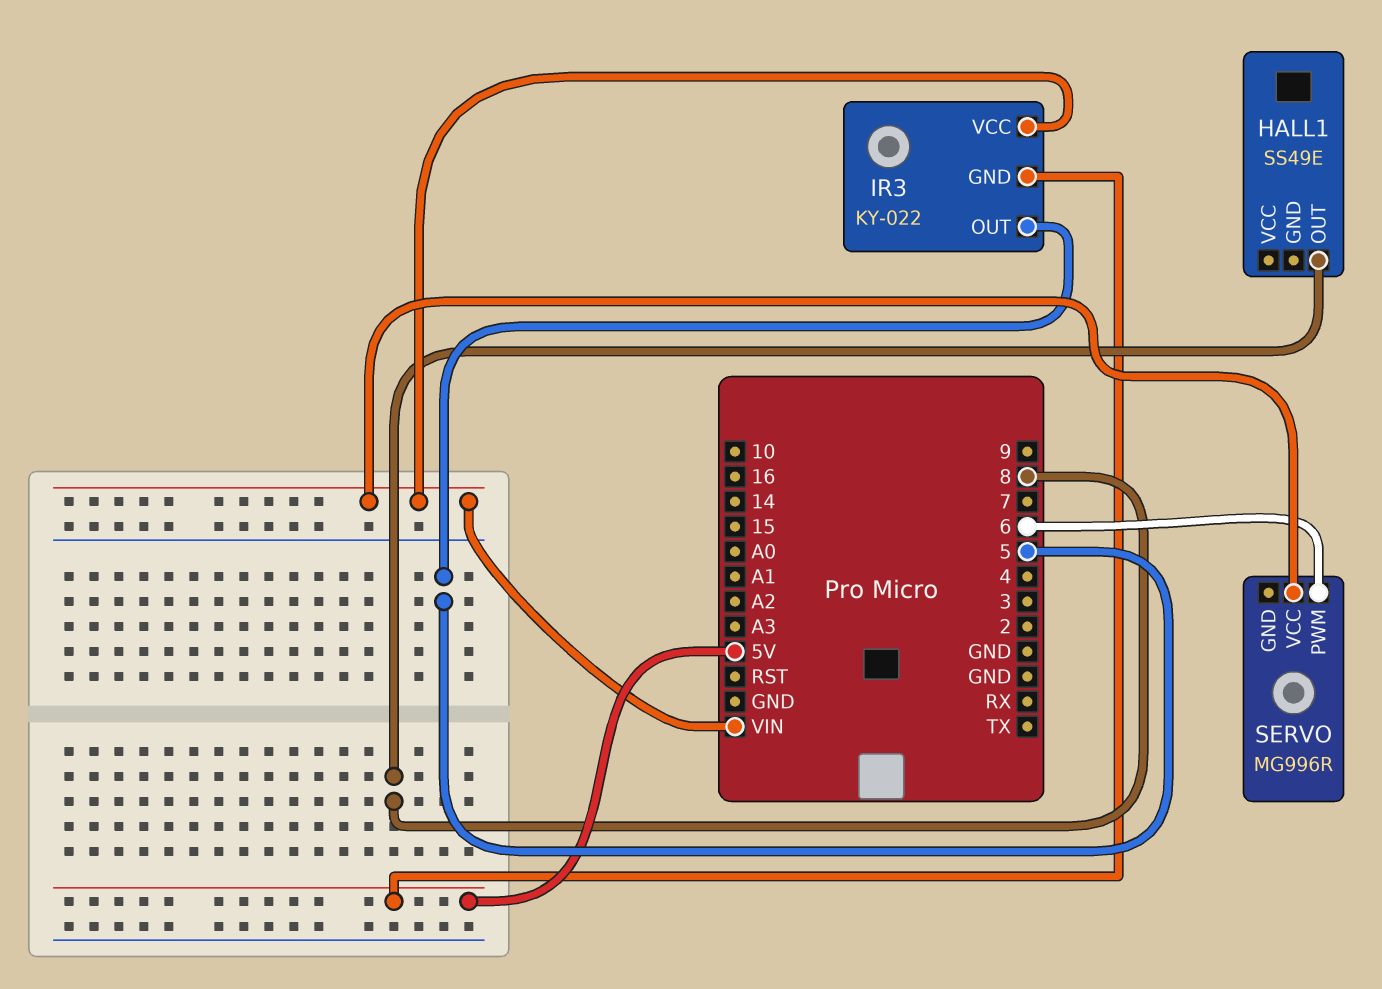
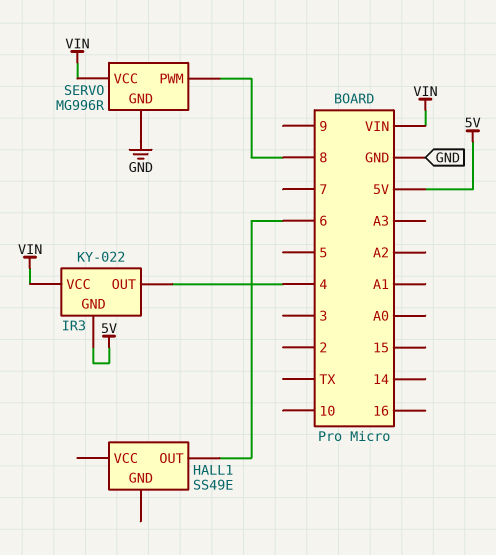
HALL1 pin OUT: 8 -> 6
IR3 pin OUT: 5 -> 4
SERVO pin GND: none -> GND
SERVO pin PWM: 6 -> 8

